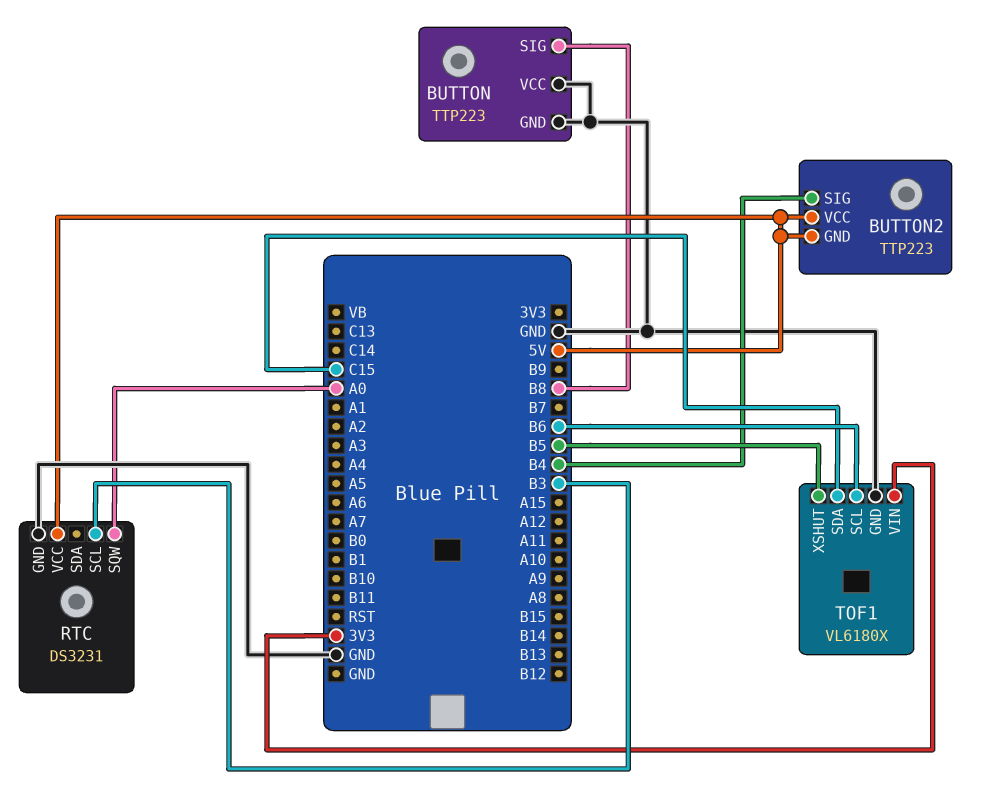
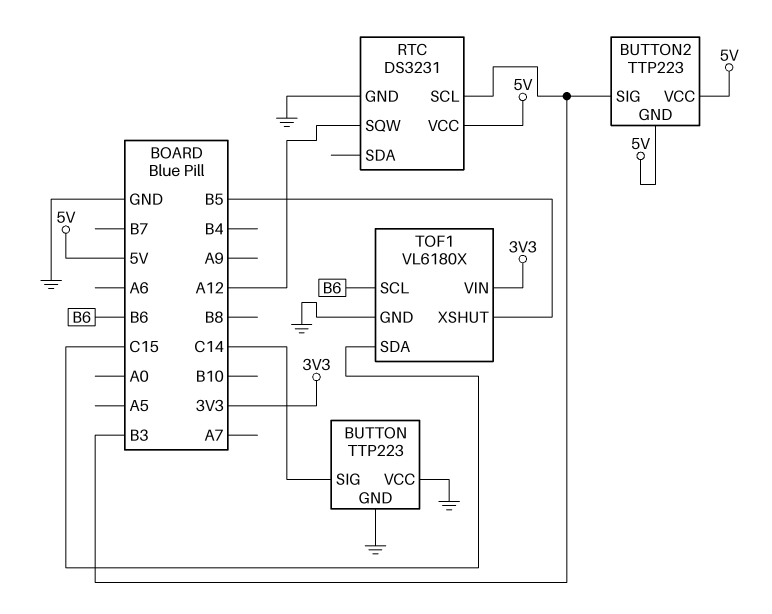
BUTTON pin SIG: B8 -> C14
BUTTON2 pin SIG: B4 -> B3
RTC pin SQW: A0 -> A12

